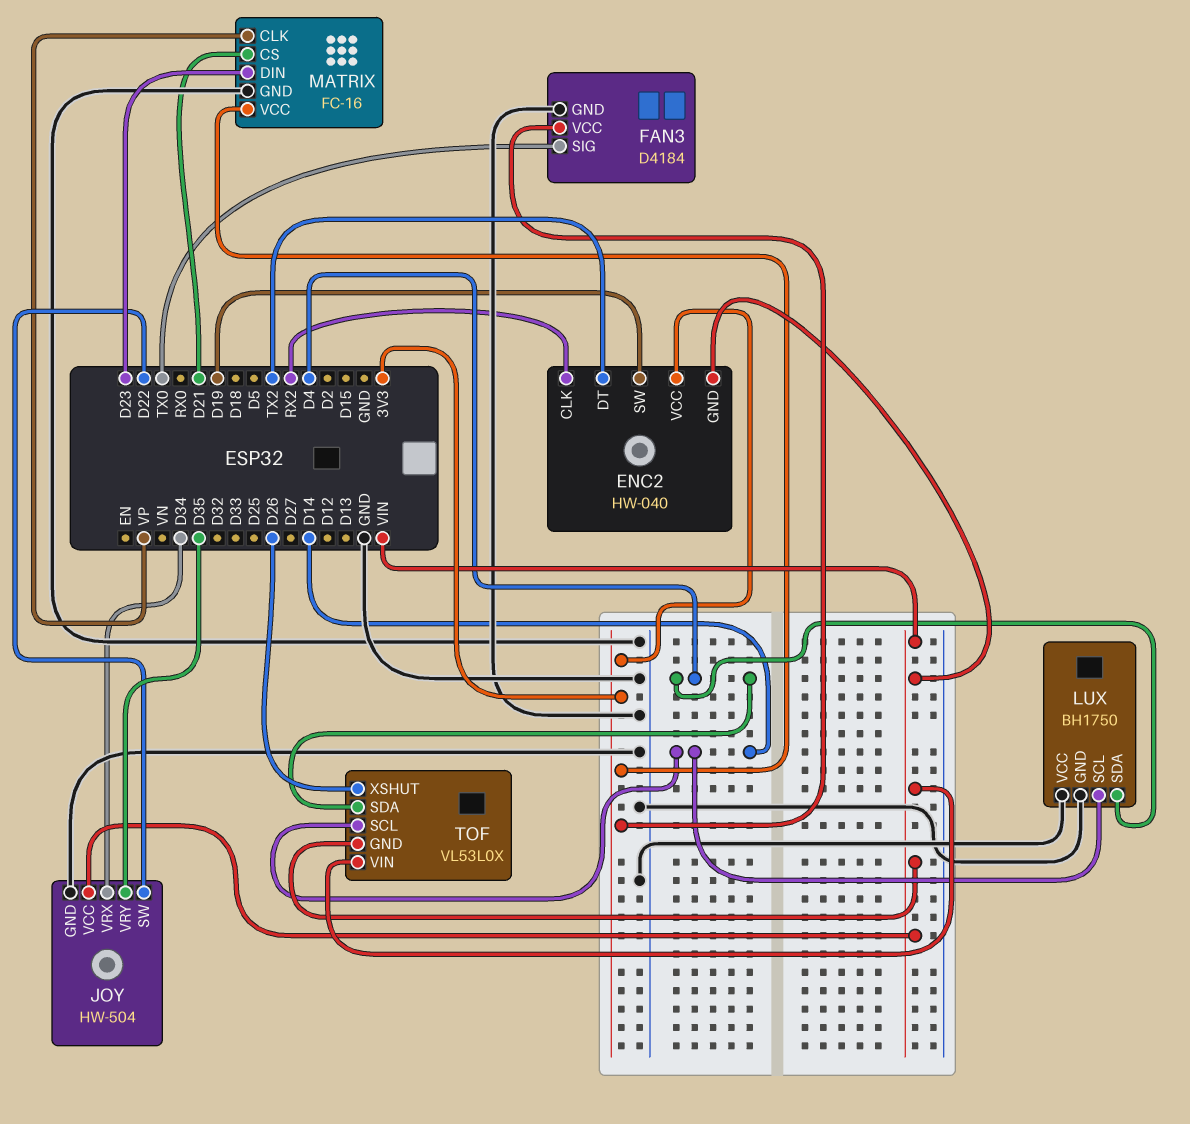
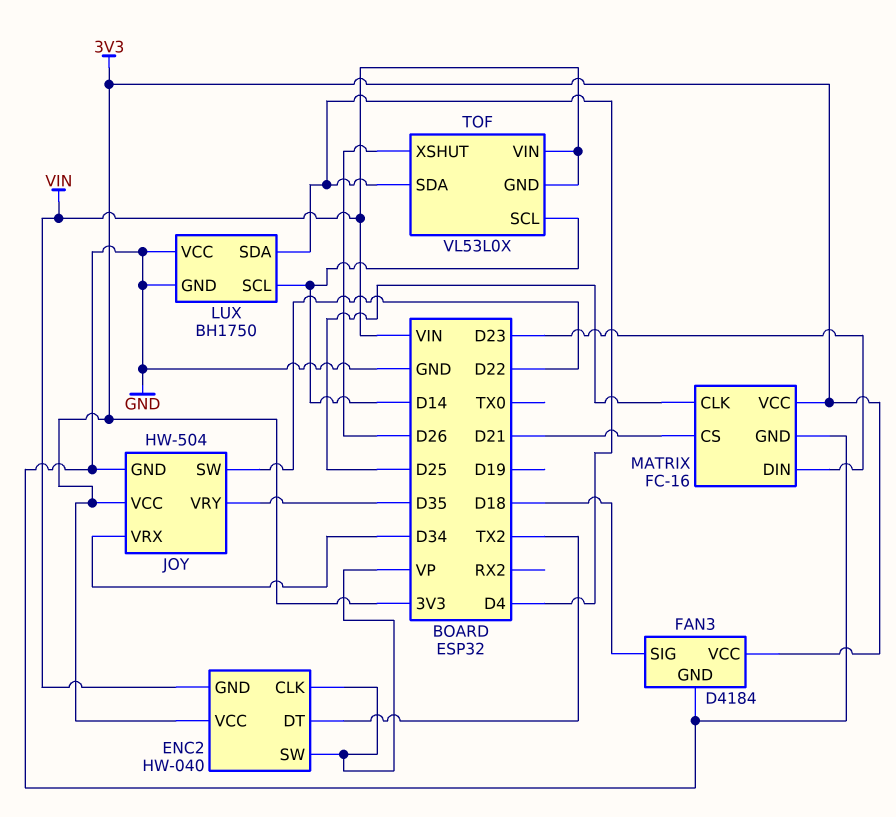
ENC2 pin CLK: RX2 -> VP
ENC2 pin SW: D19 -> VP
FAN3 pin SIG: TX0 -> D18
JOY pin VCC: VIN -> 3V3
MATRIX pin CLK: VP -> D25

